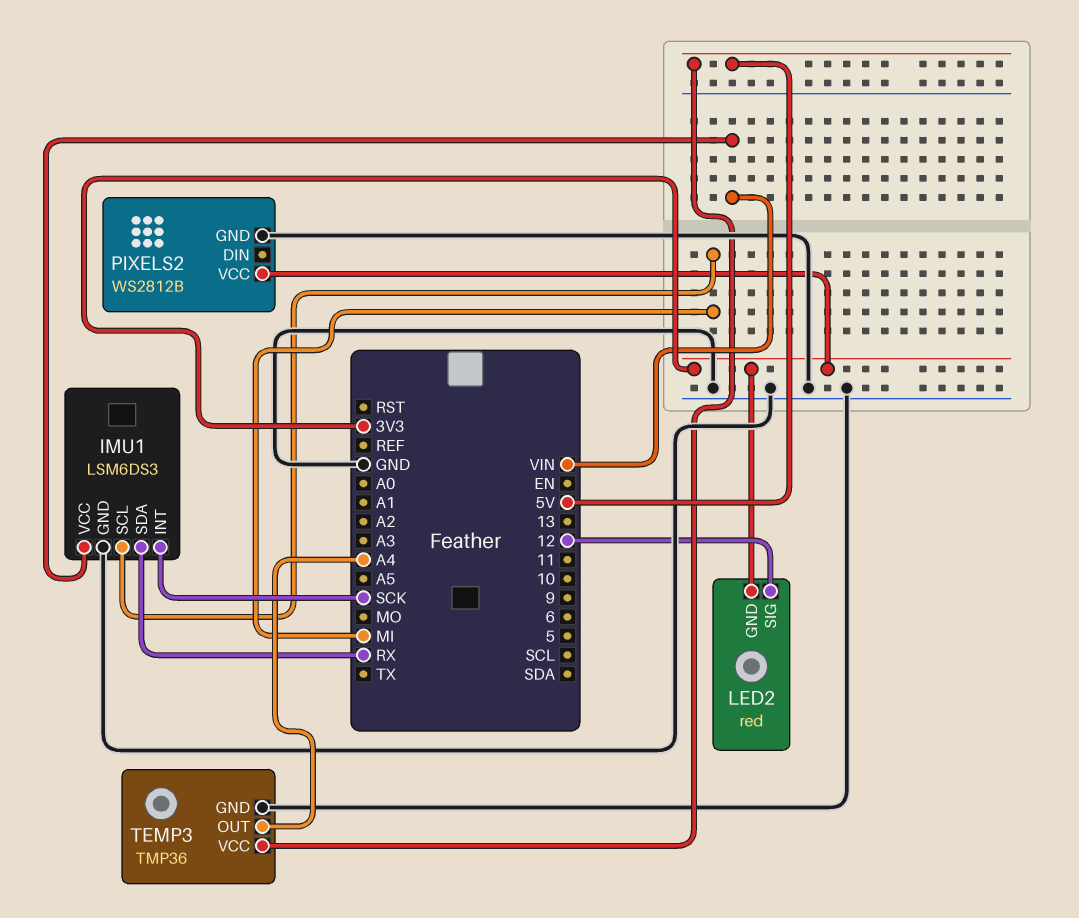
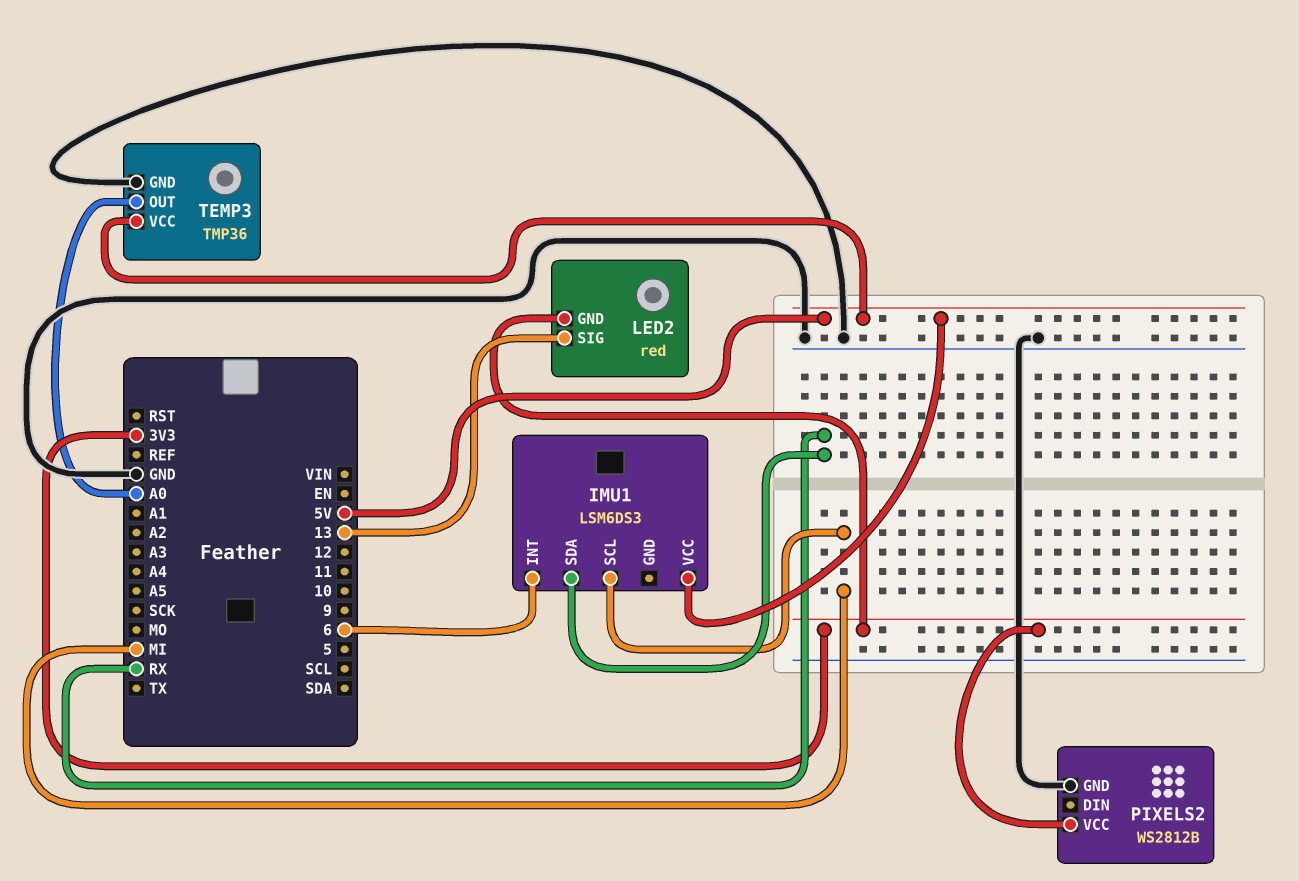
IMU1 pin GND: GND -> none
IMU1 pin INT: SCK -> 6
IMU1 pin VCC: VIN -> 5V
LED2 pin SIG: 12 -> 13
TEMP3 pin OUT: A4 -> A0

